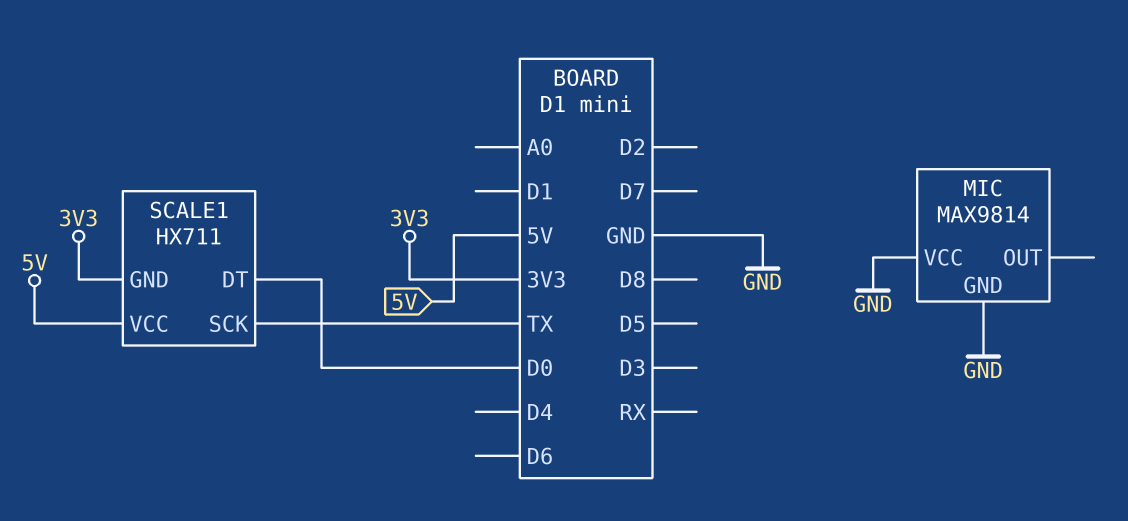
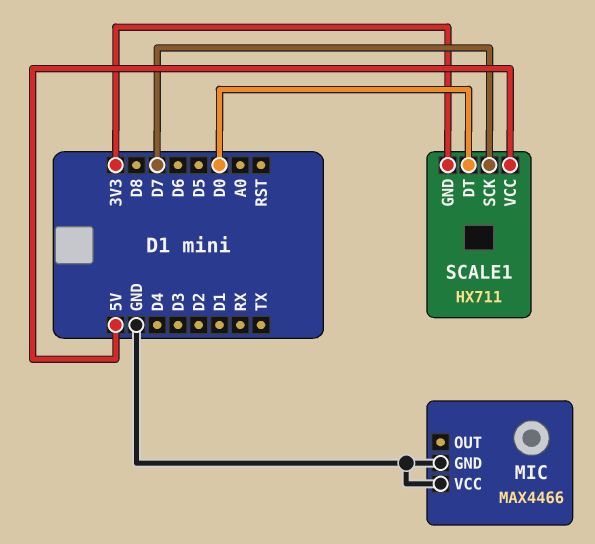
MIC: MAX9814 -> MAX4466
SCALE1 pin SCK: TX -> D7

